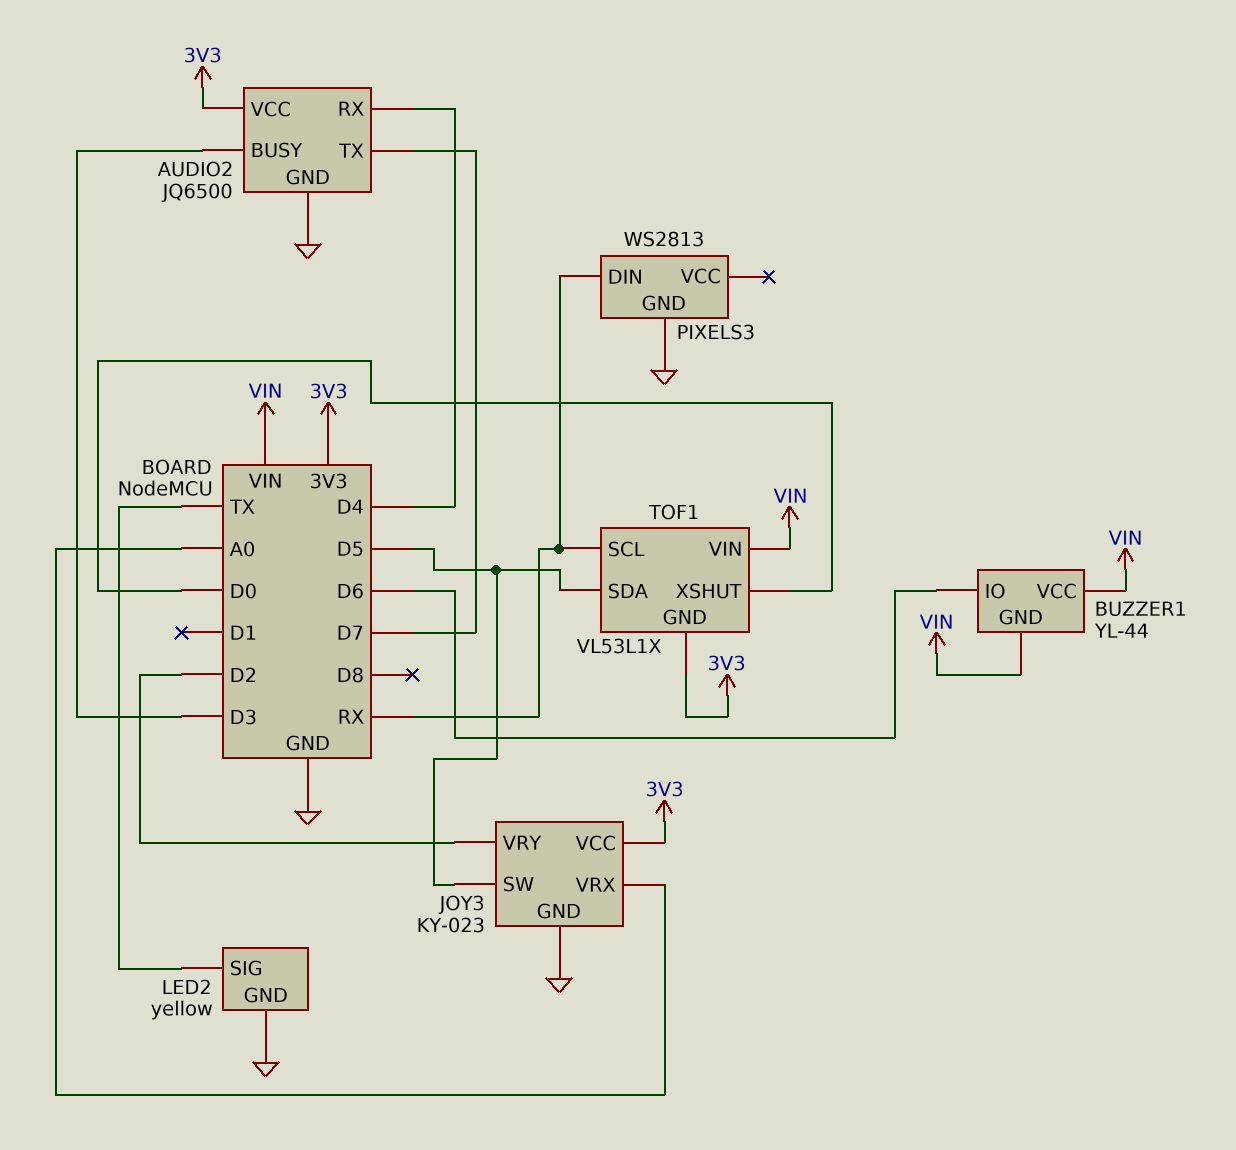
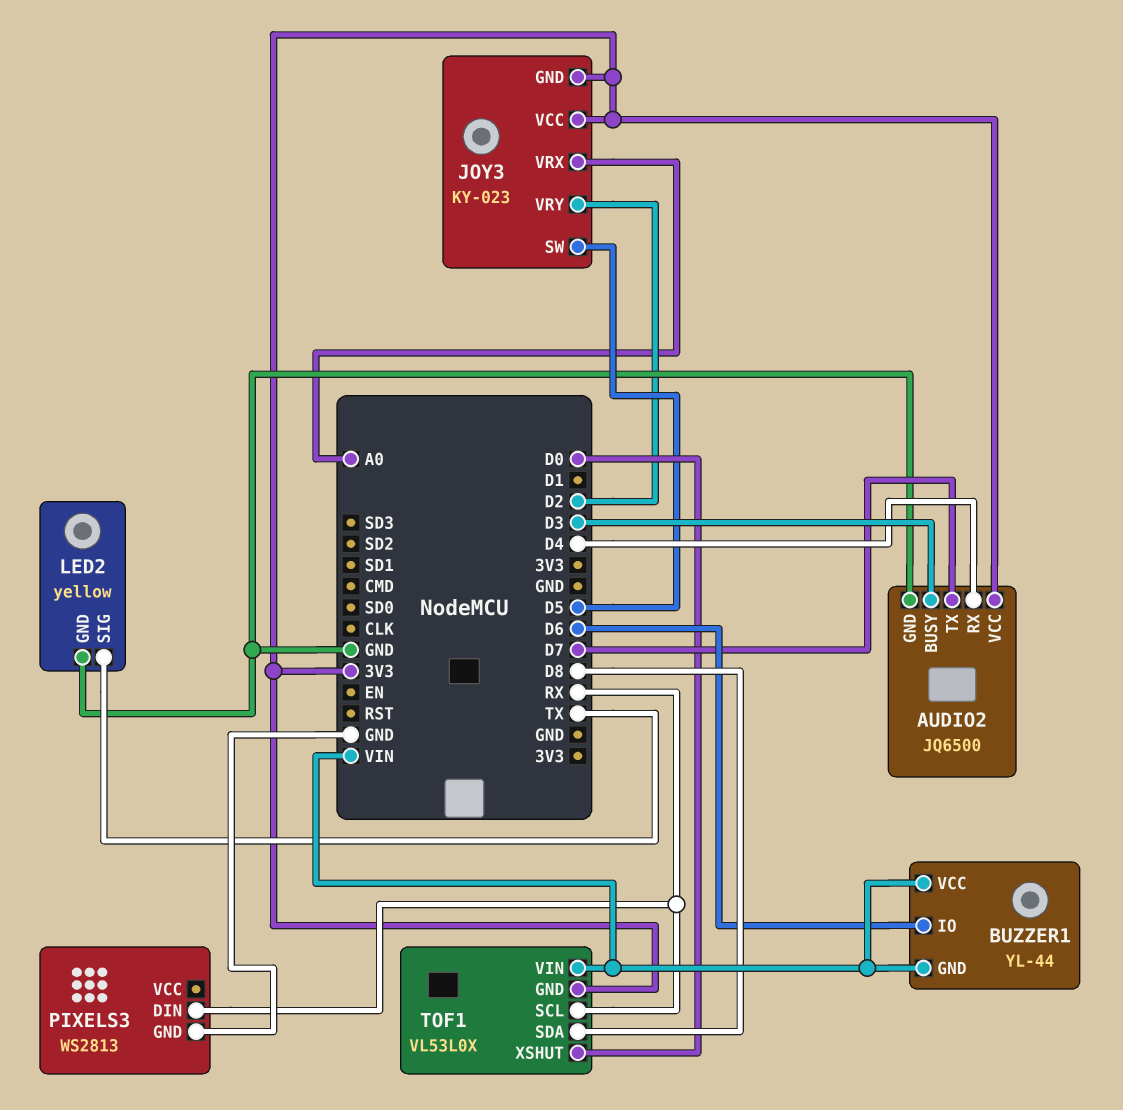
JOY3 pin GND: GND -> 3V3
TOF1: VL53L1X -> VL53L0X
TOF1 pin SDA: D5 -> D8

